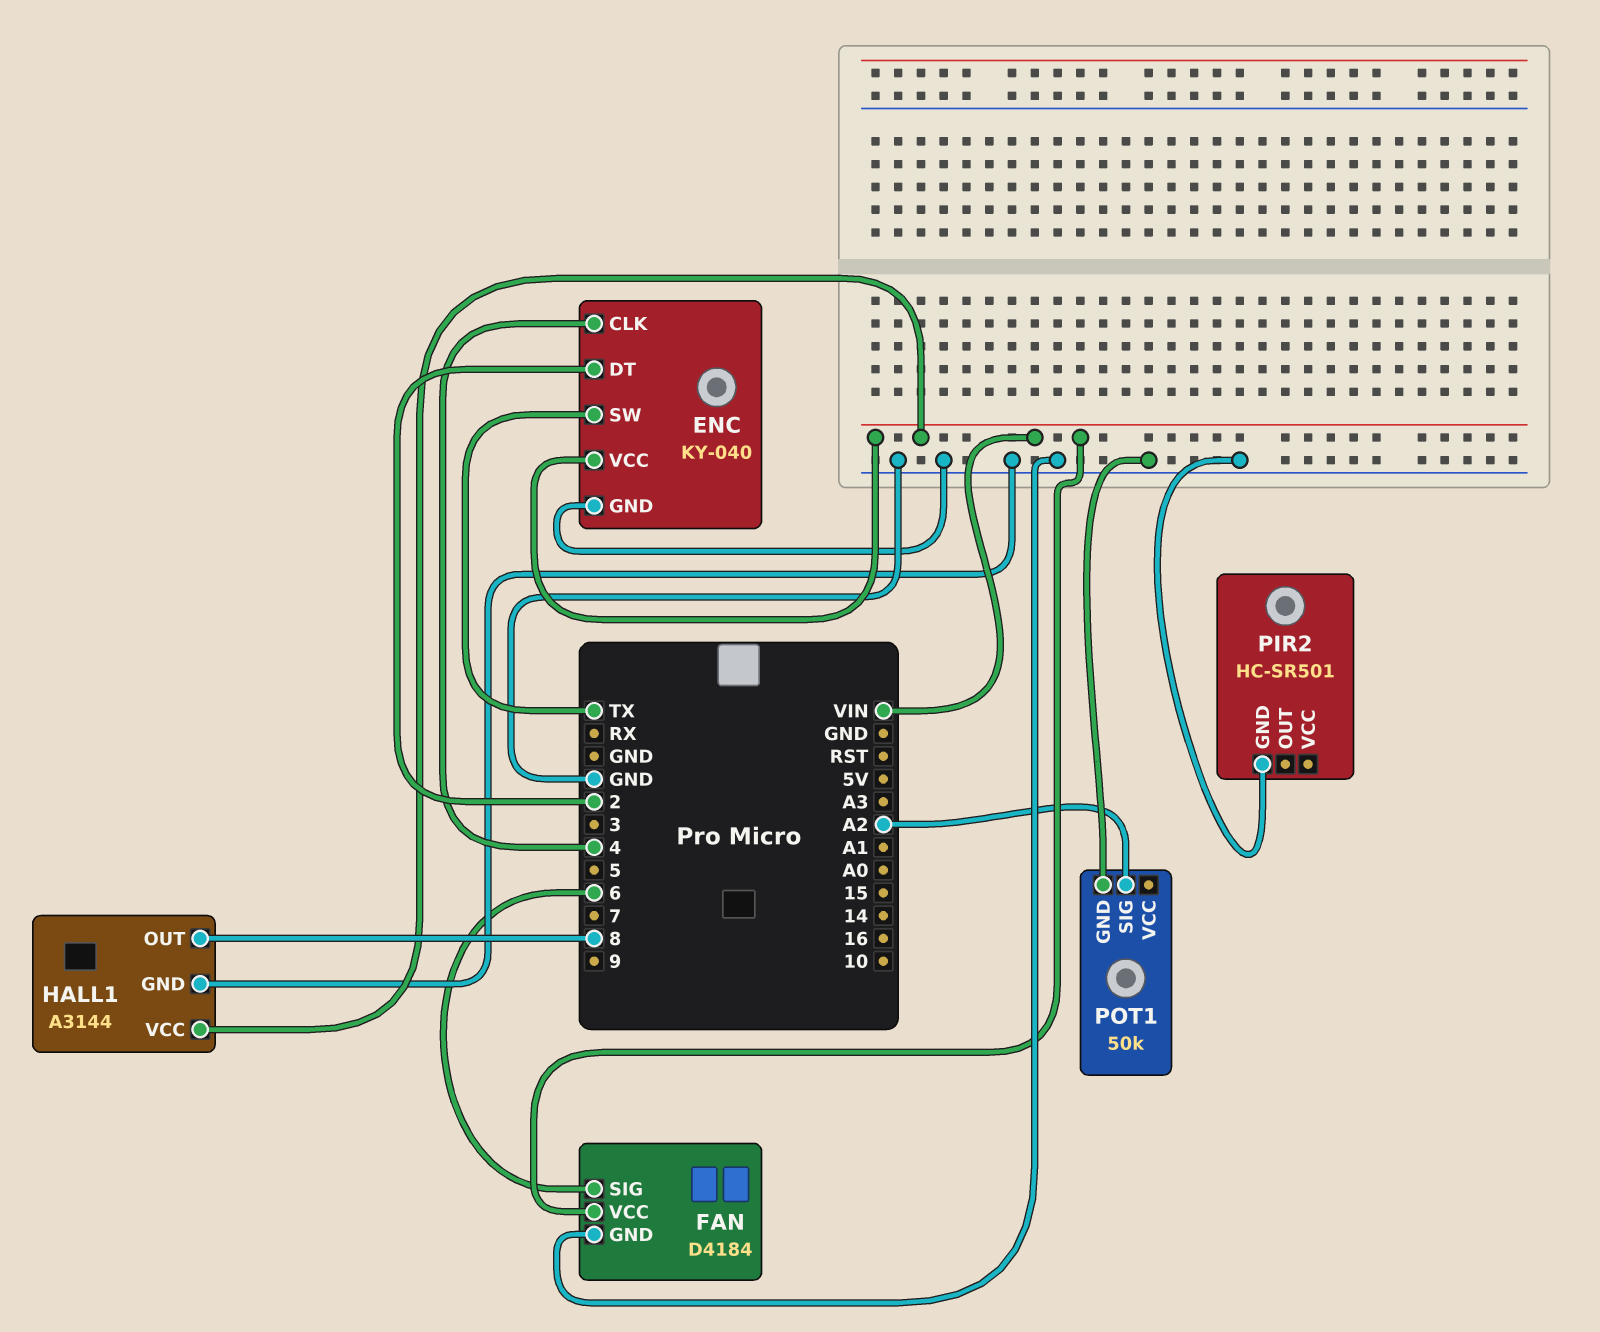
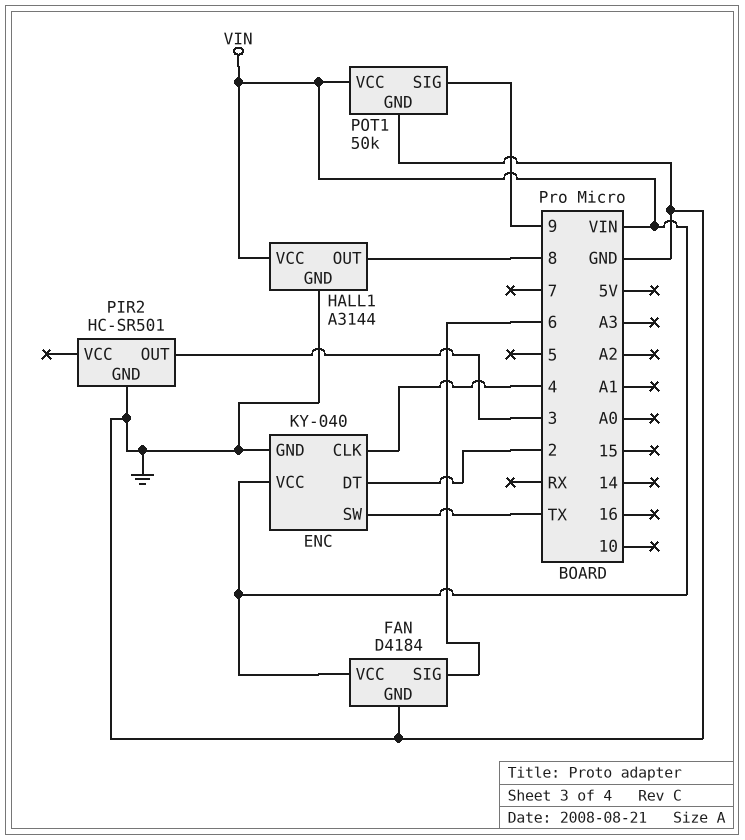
PIR2 pin OUT: none -> 3
POT1 pin SIG: A2 -> 9
POT1 pin VCC: none -> VIN

